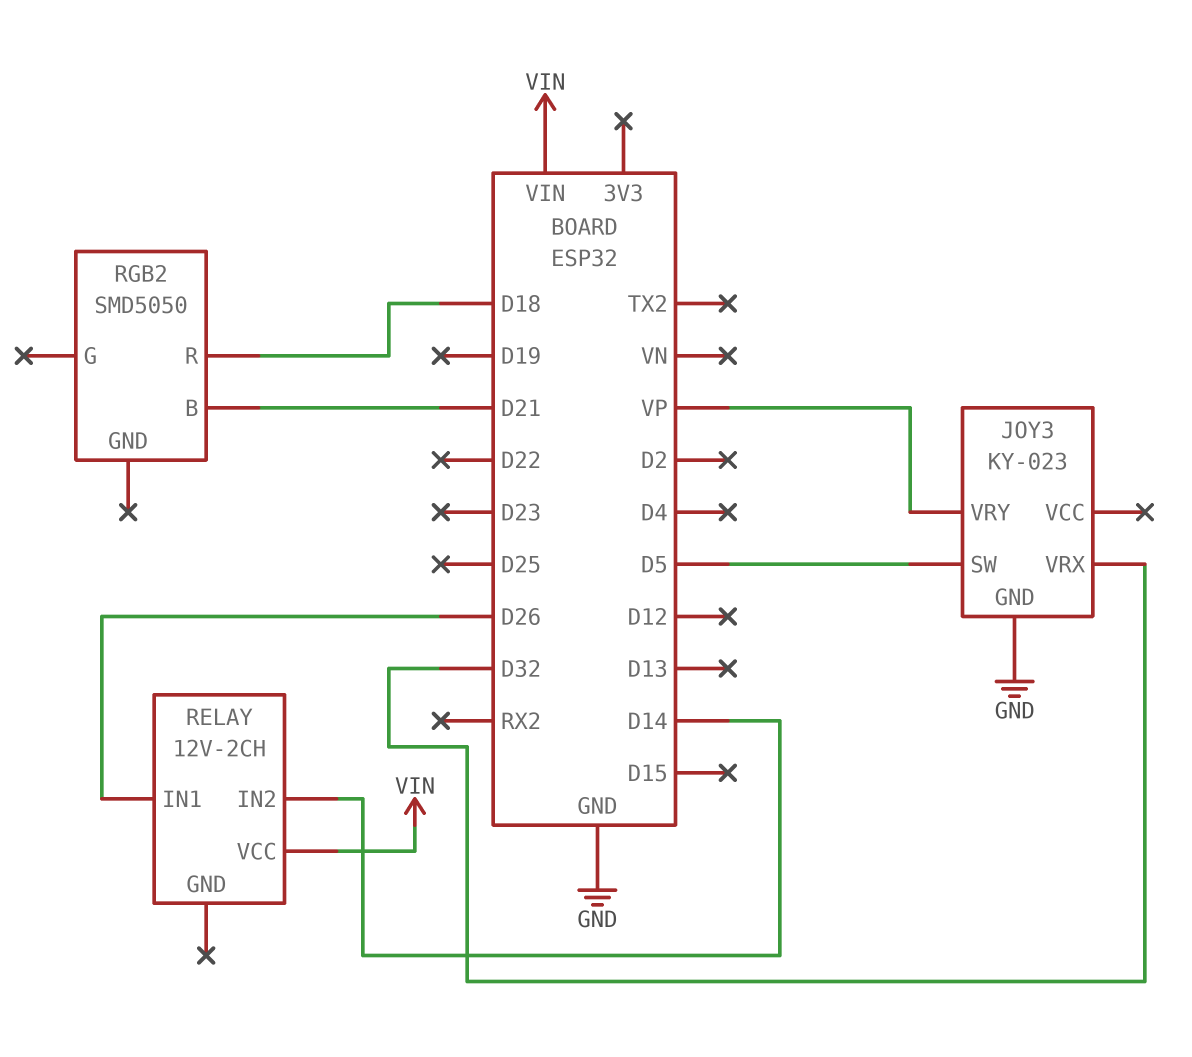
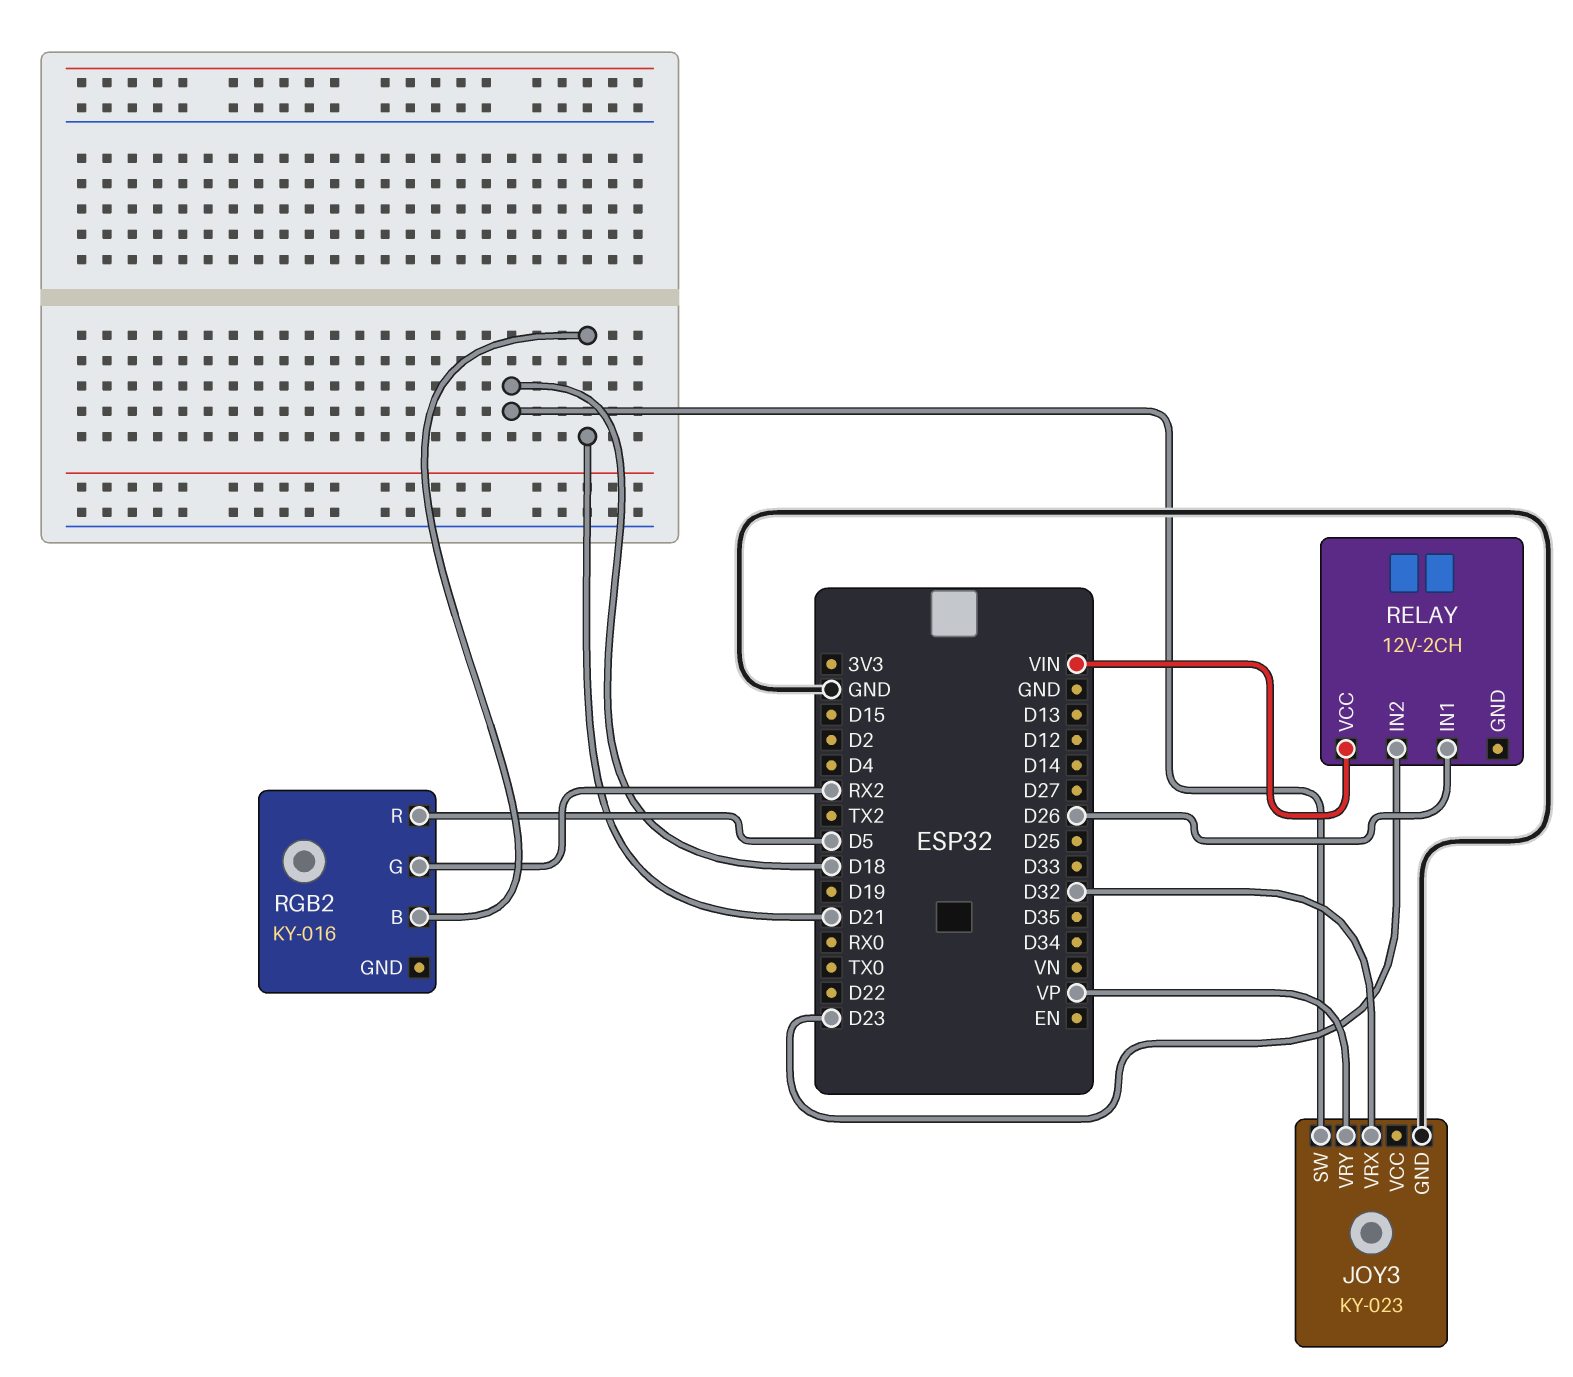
JOY3 pin SW: D5 -> D18
RELAY pin IN2: D14 -> D23
RGB2: SMD5050 -> KY-016
RGB2 pin G: none -> RX2
RGB2 pin R: D18 -> D5

